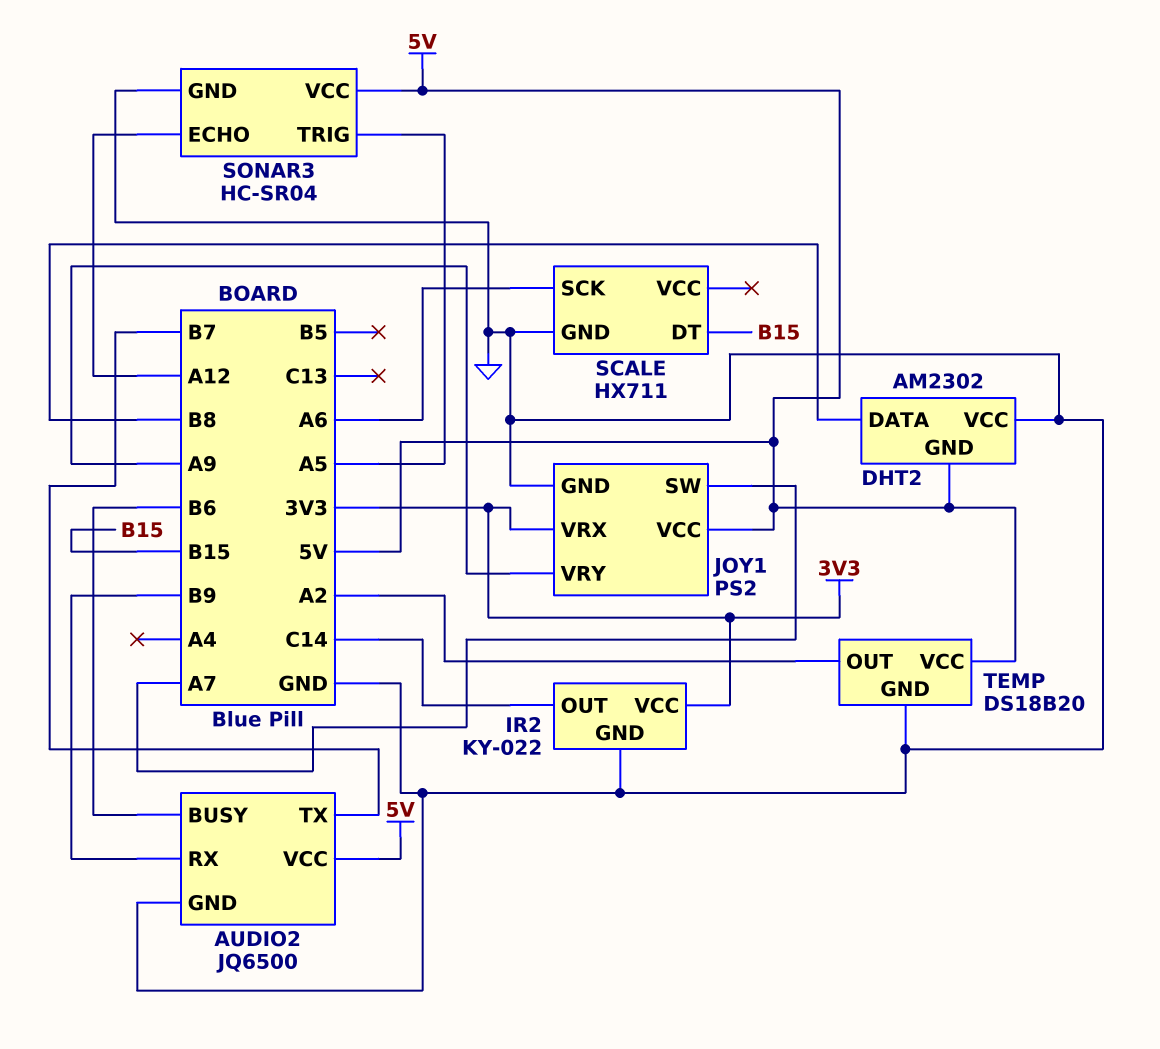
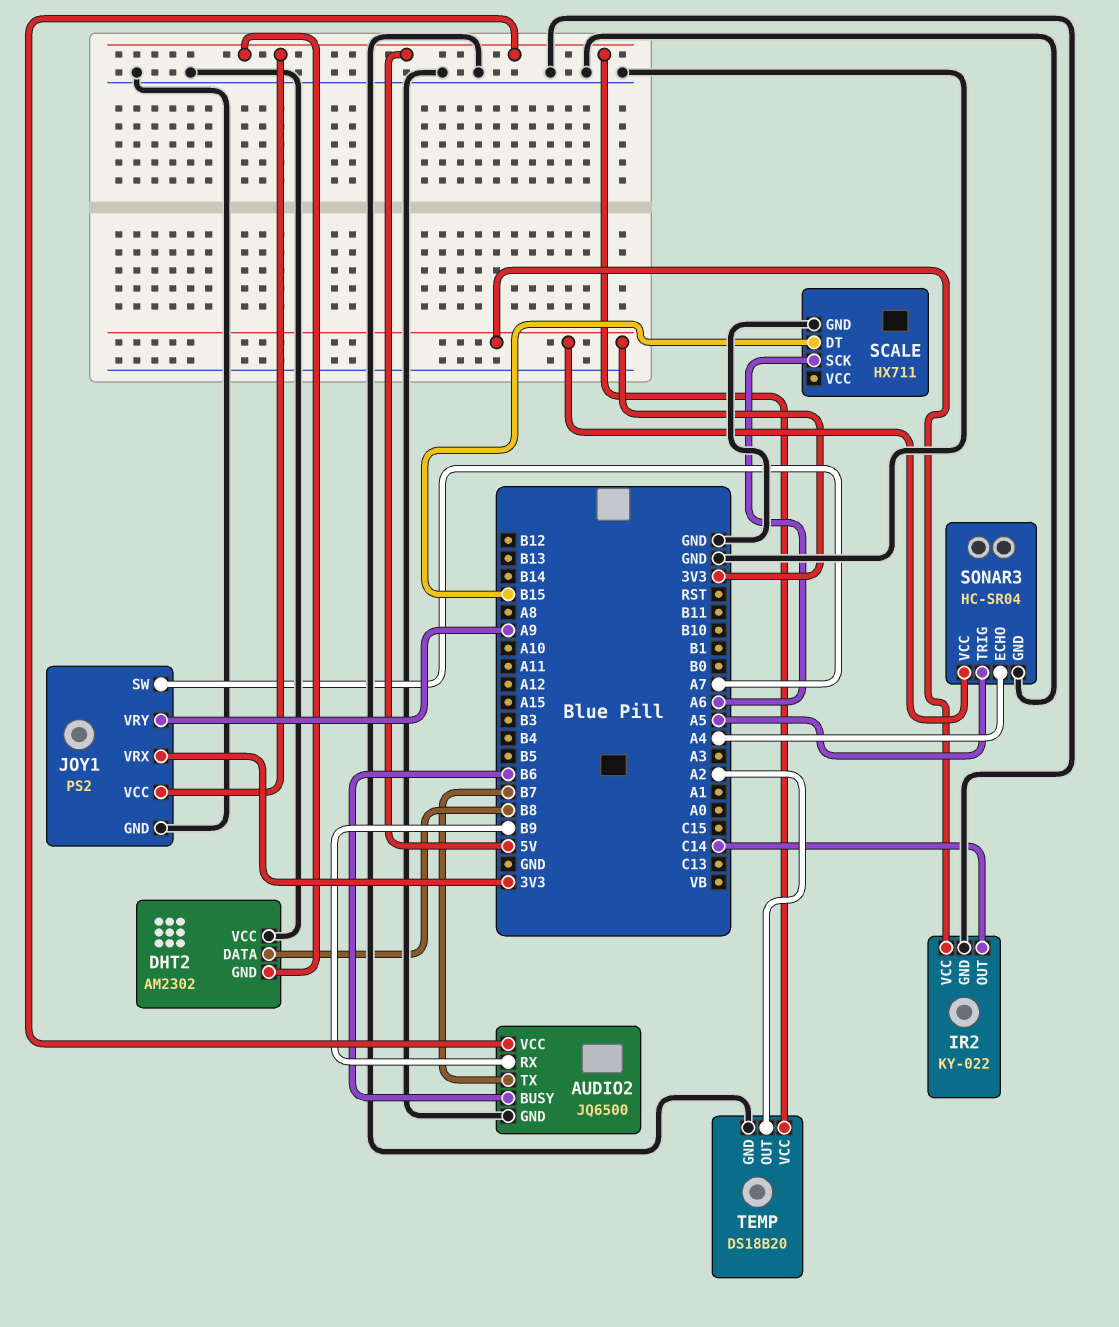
SONAR3 pin ECHO: A12 -> A4
SONAR3 pin VCC: 5V -> 3V3

